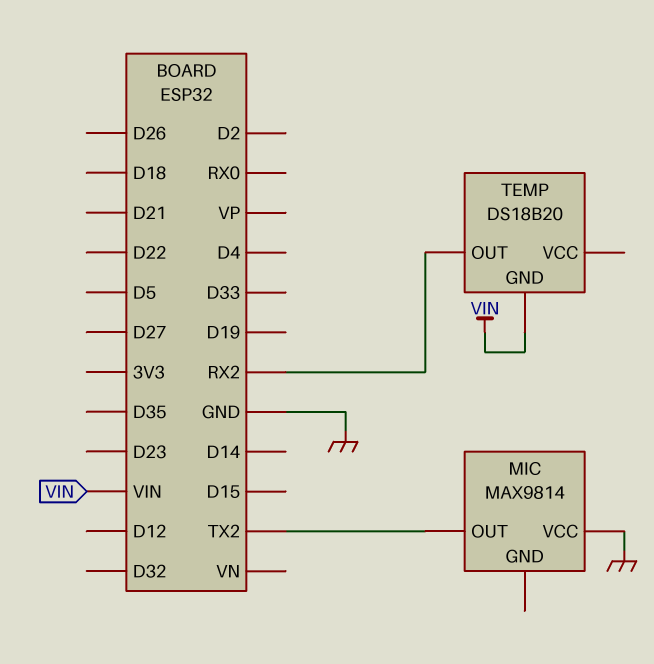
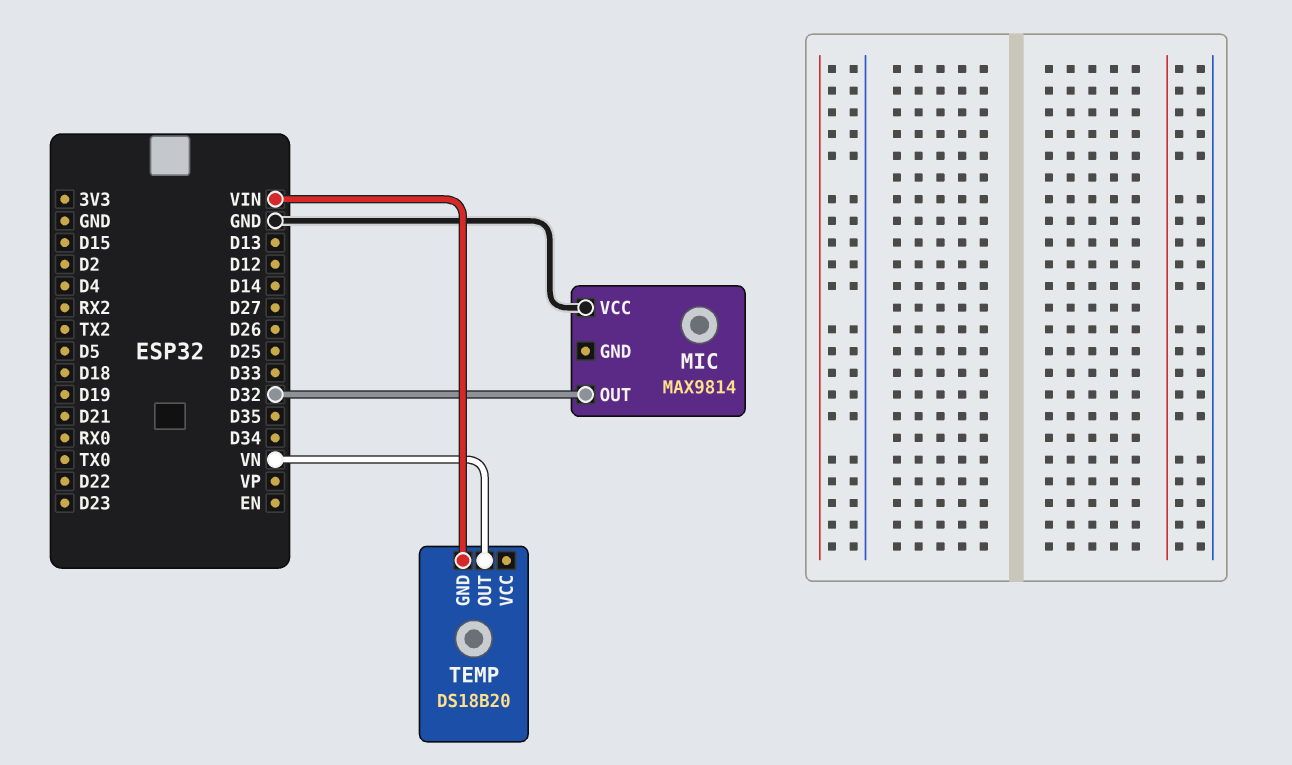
MIC pin OUT: TX2 -> D32
TEMP pin OUT: RX2 -> VN

